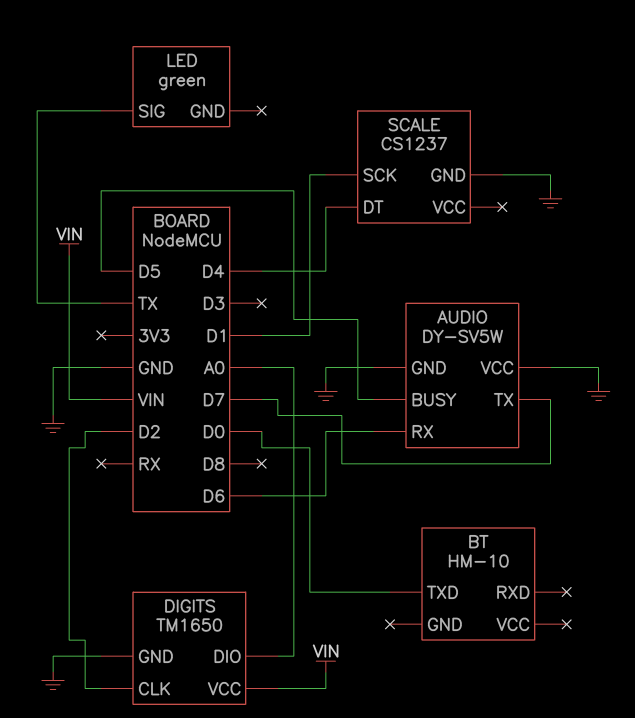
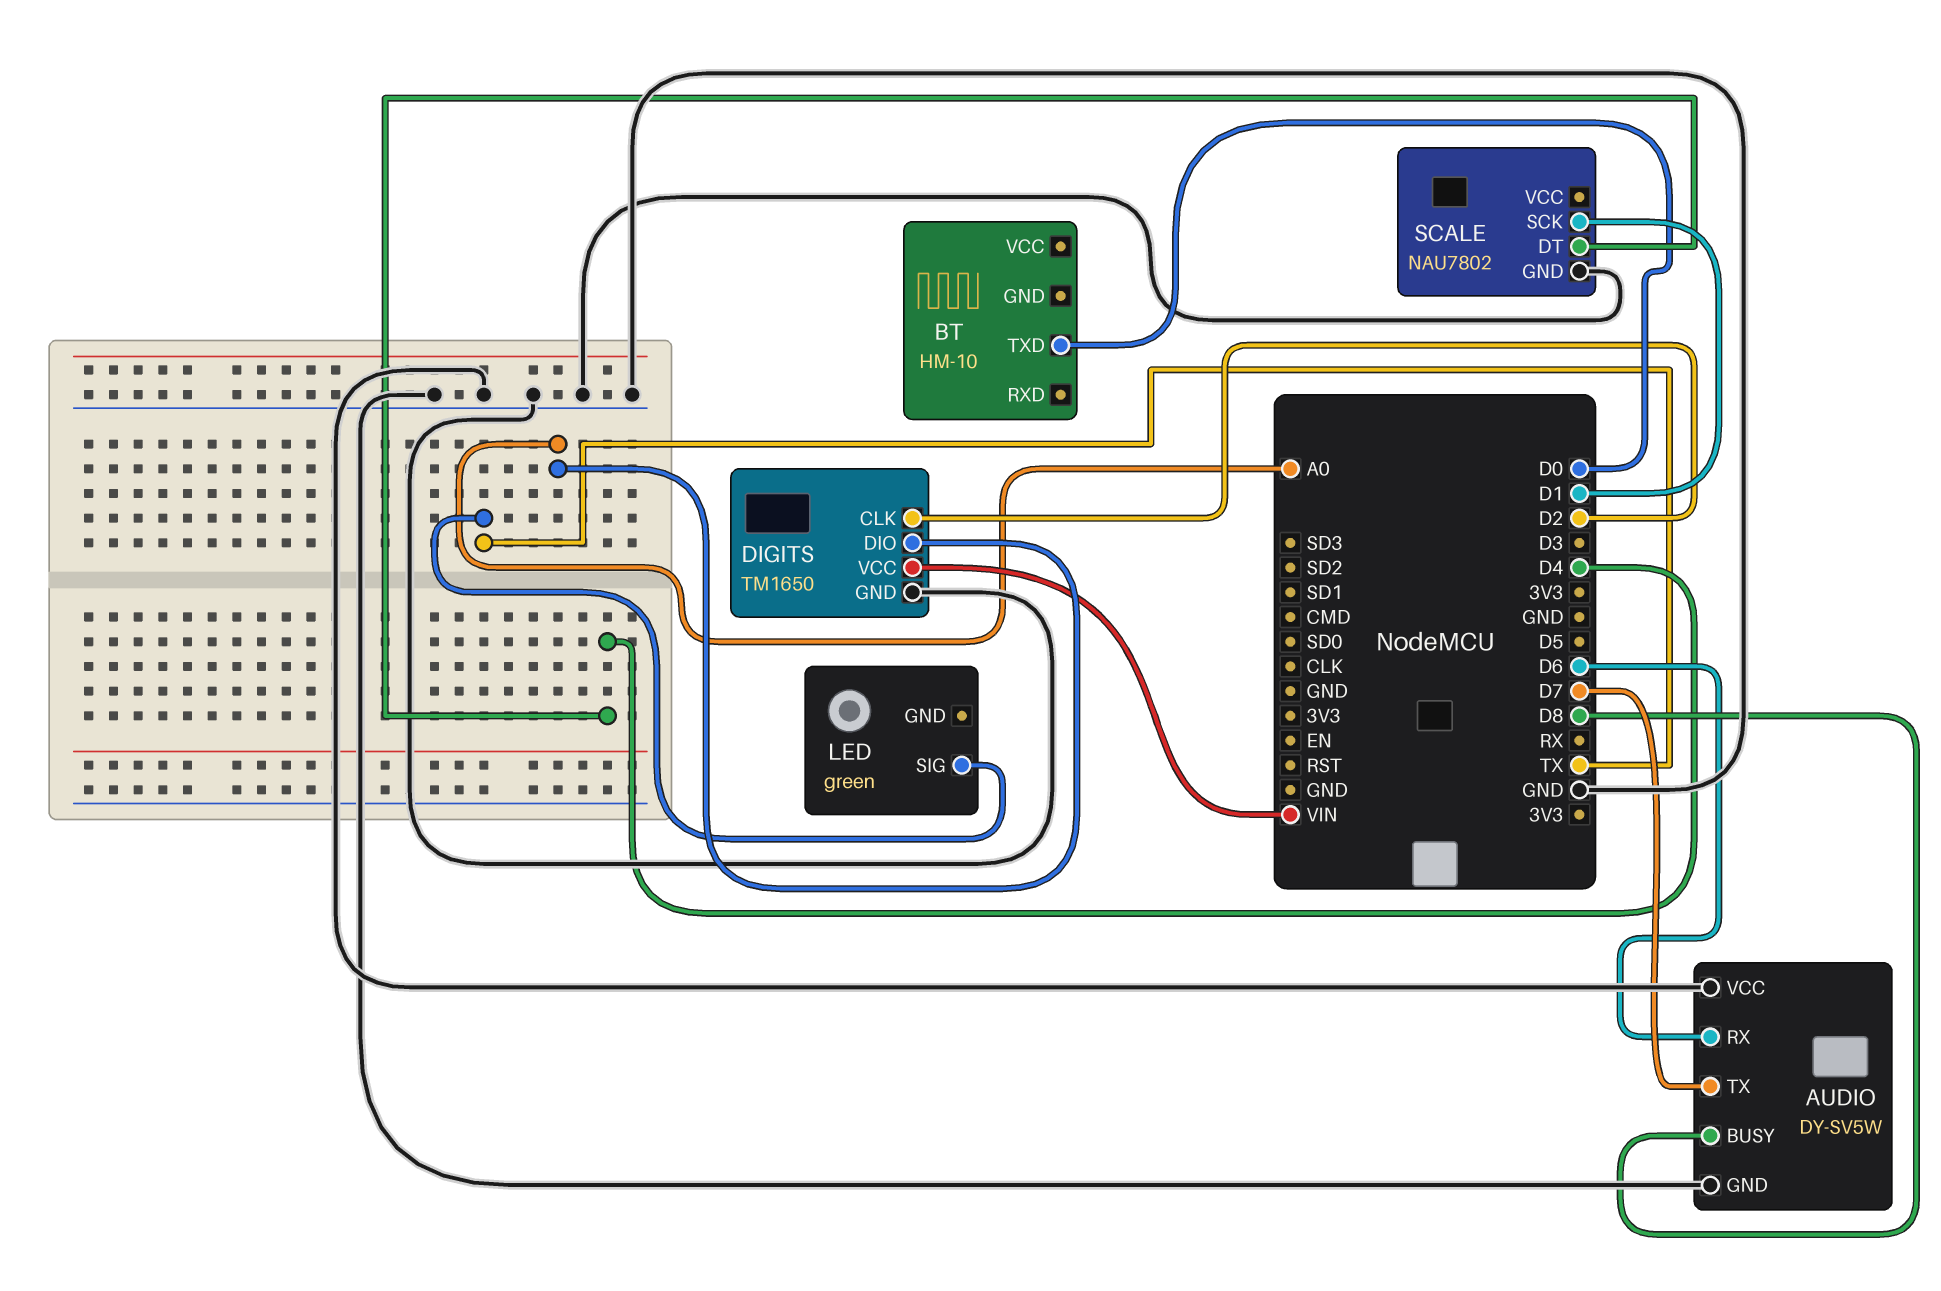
AUDIO pin BUSY: D5 -> D8
SCALE: CS1237 -> NAU7802

